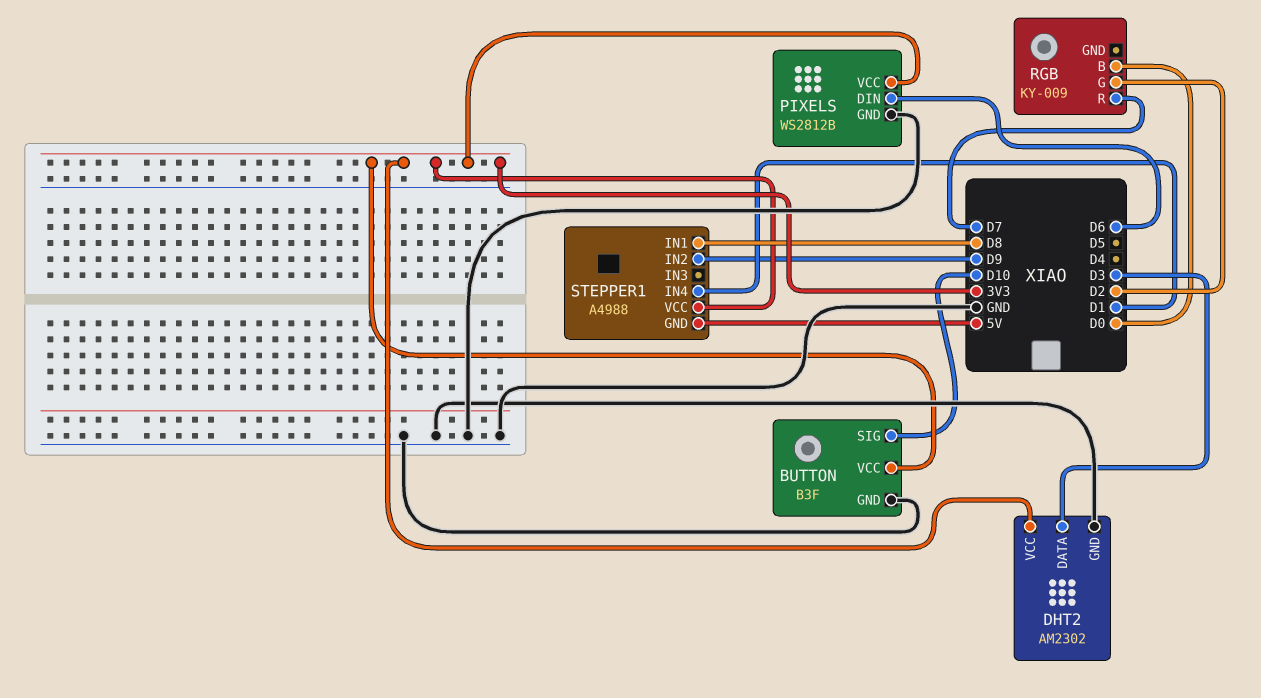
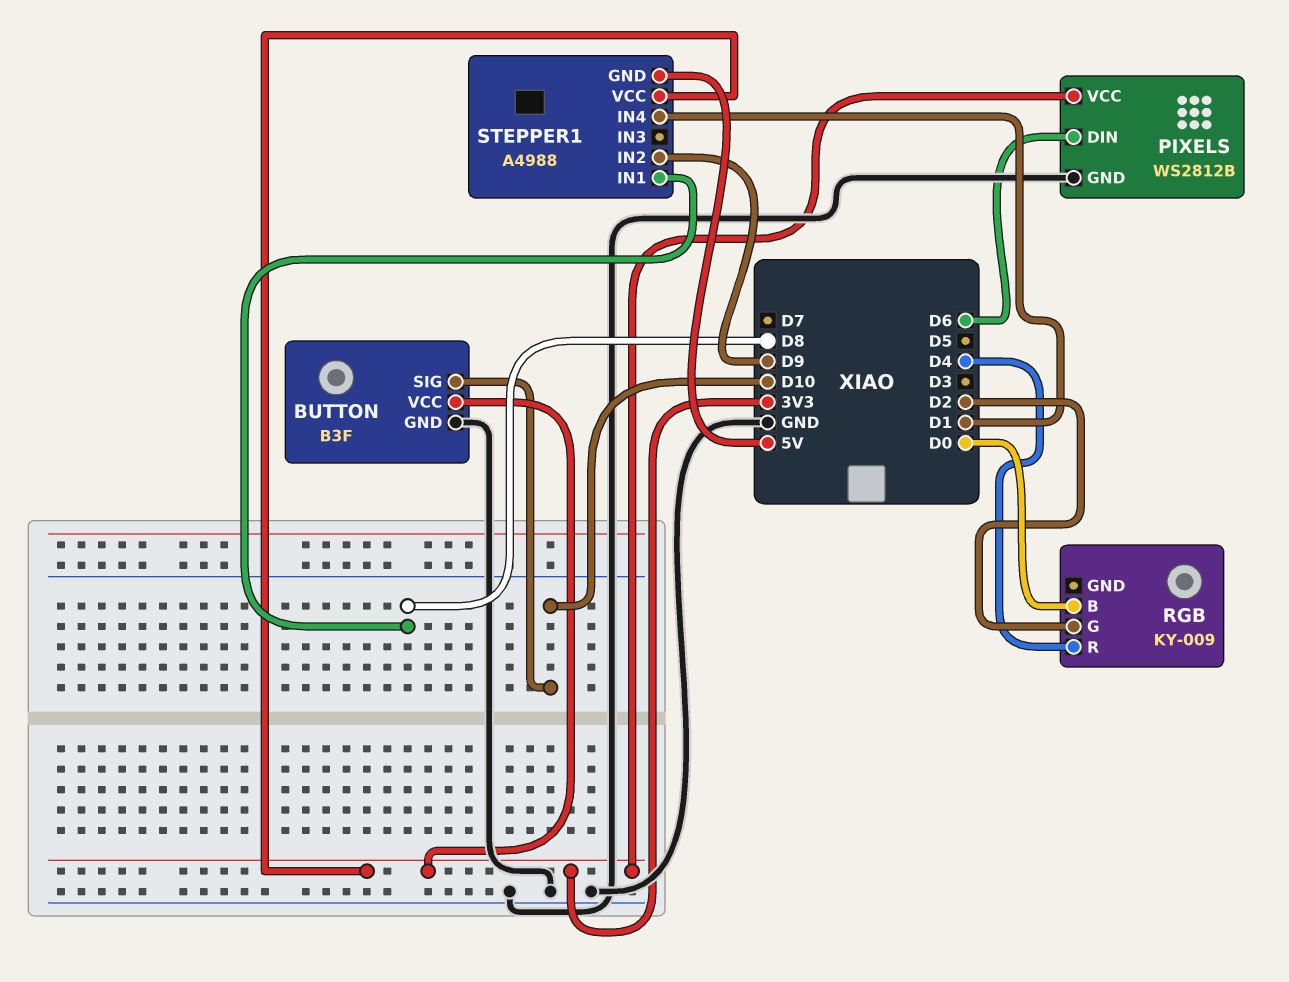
DHT2: AM2302 -> none
DHT2 pin DATA: D3 -> none
DHT2 pin GND: GND -> none
DHT2 pin VCC: 3V3 -> none
RGB pin R: D7 -> D4

